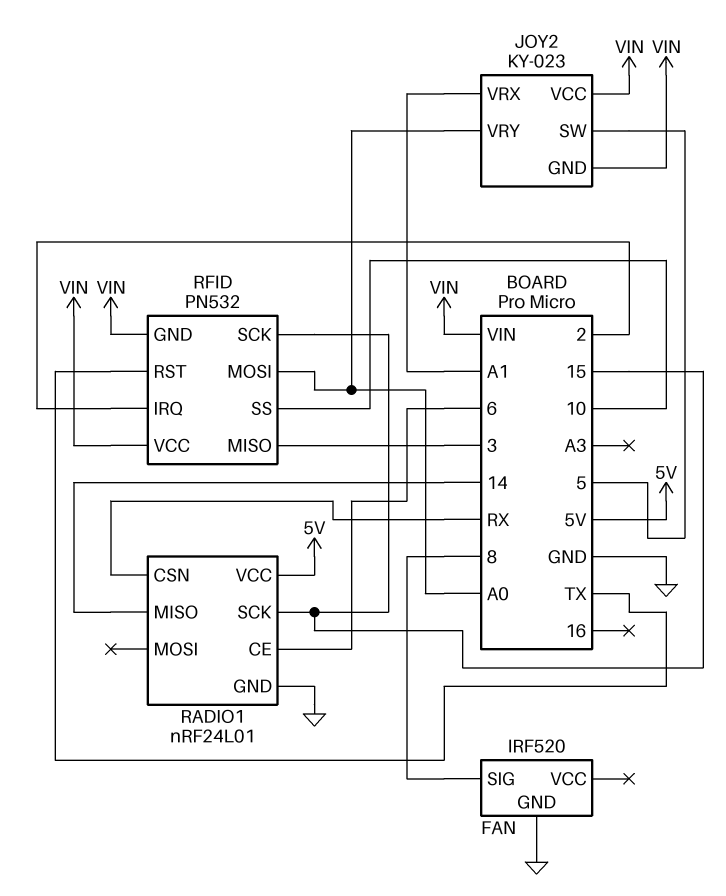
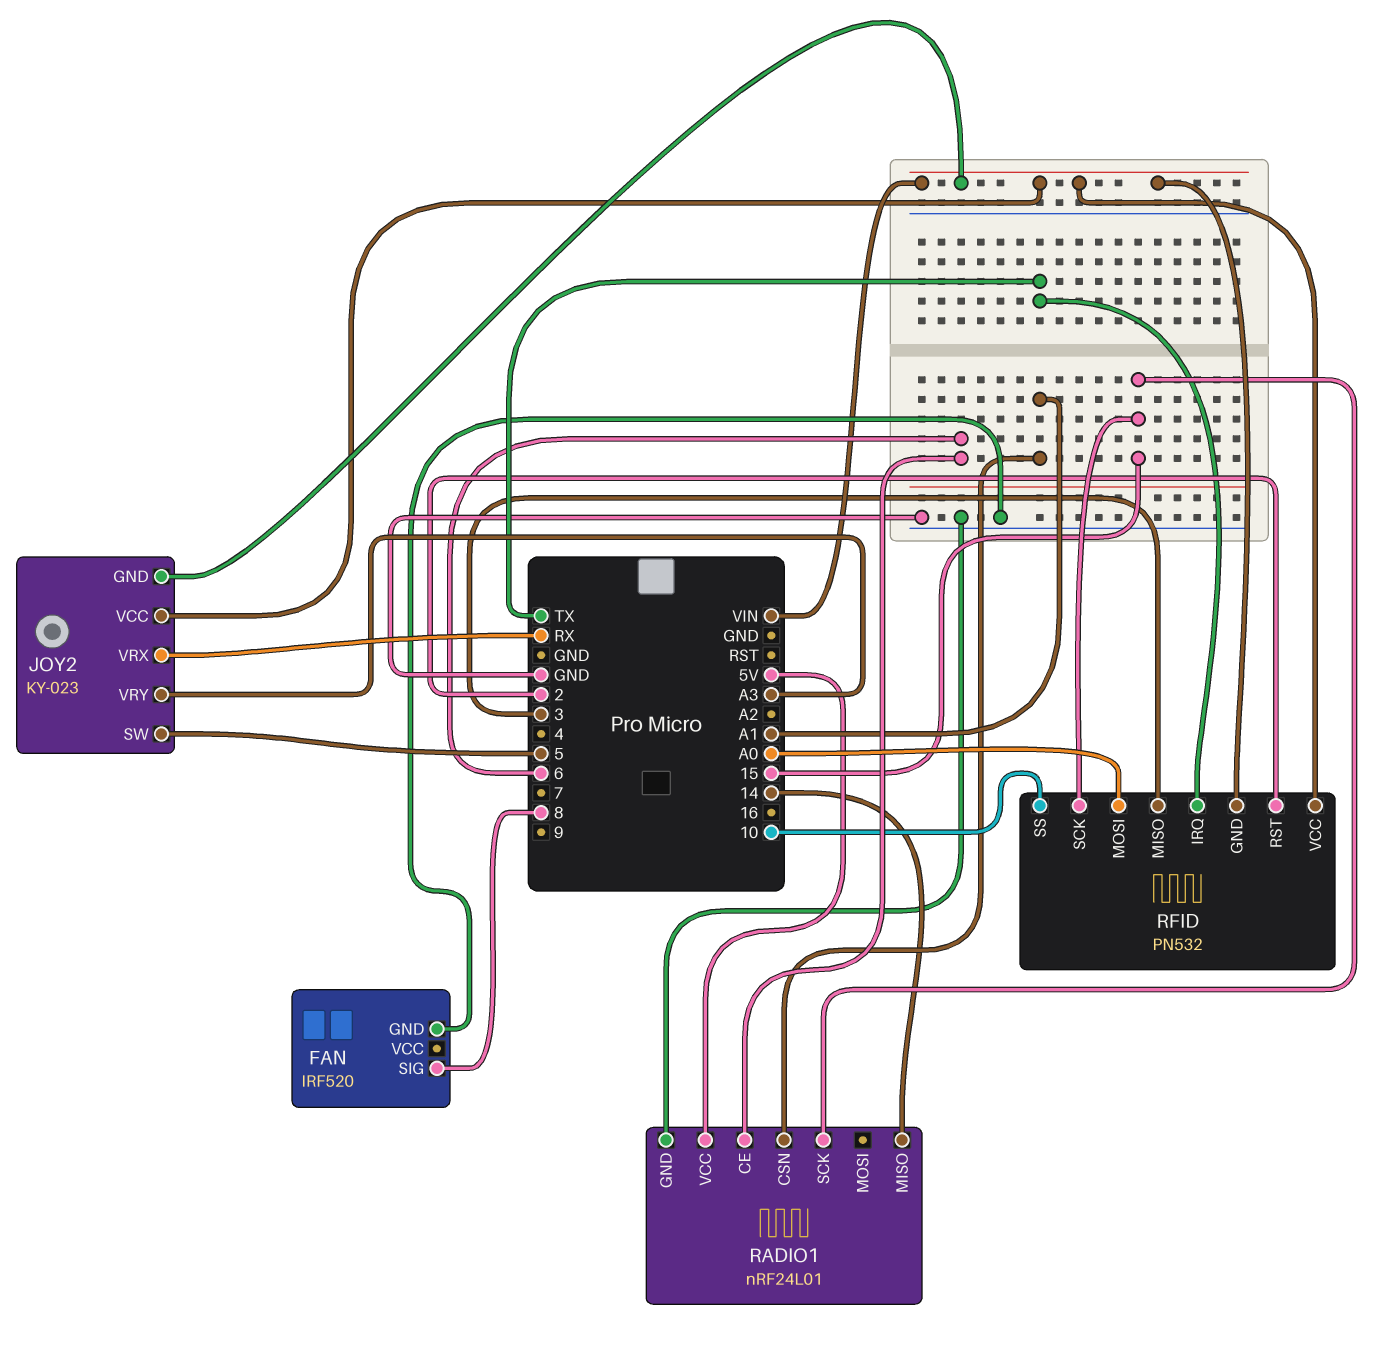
JOY2 pin VRX: A1 -> RX
JOY2 pin VRY: A0 -> A3
RADIO1 pin CSN: RX -> A1
RFID pin IRQ: 2 -> TX
RFID pin RST: TX -> 2

